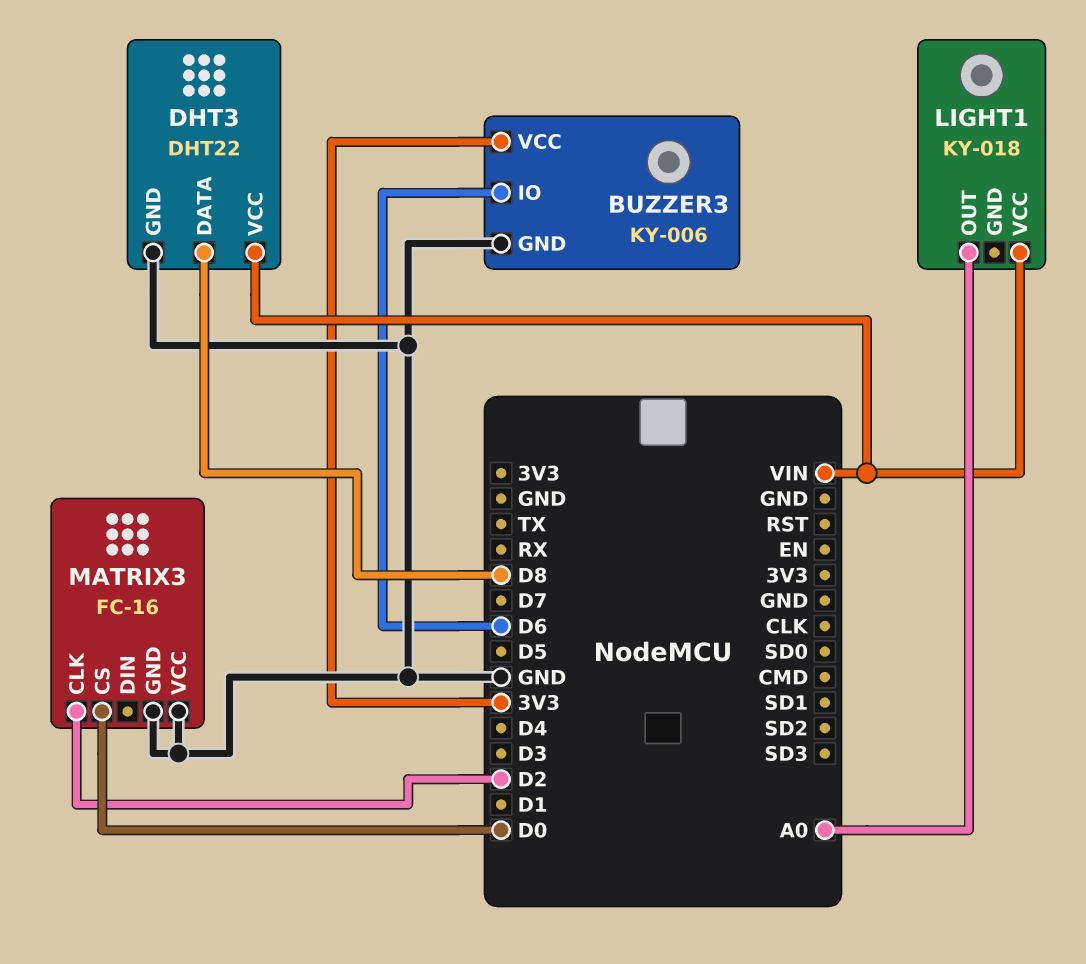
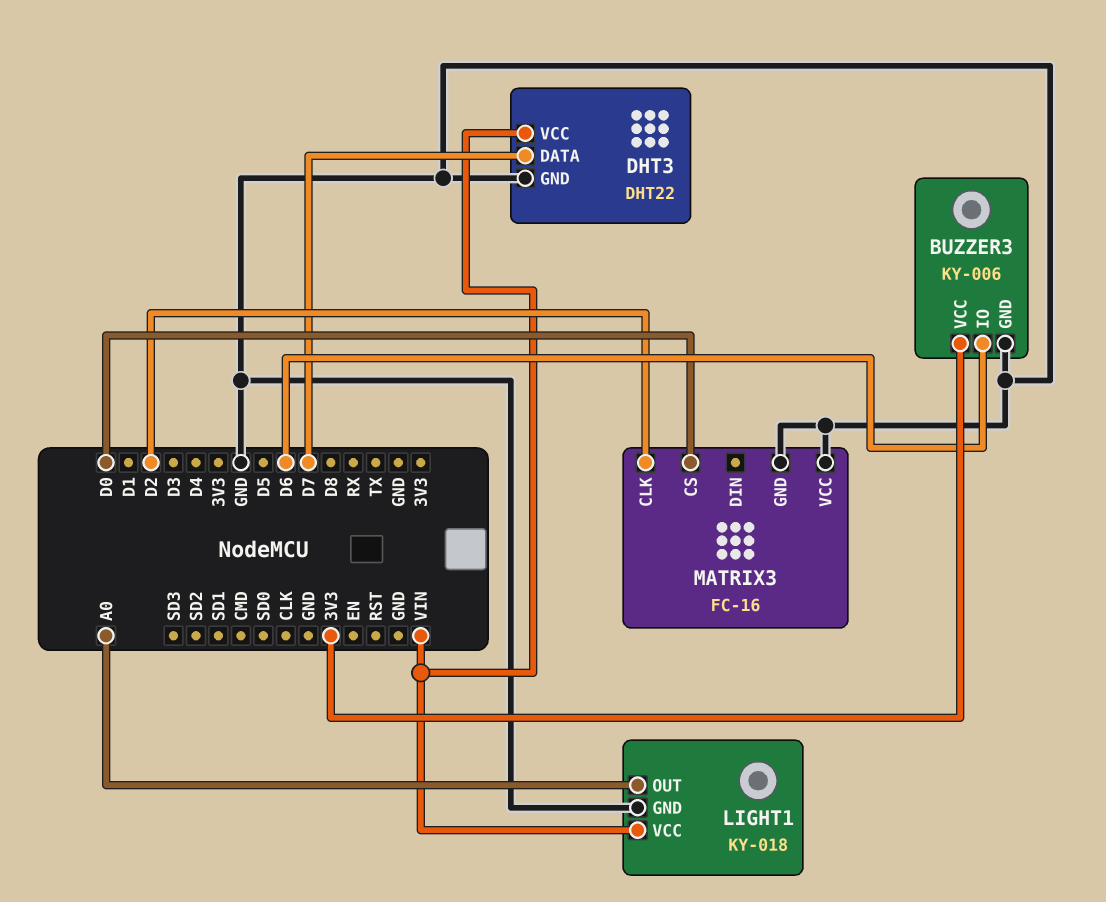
DHT3 pin DATA: D8 -> D7
LIGHT1 pin GND: none -> GND

